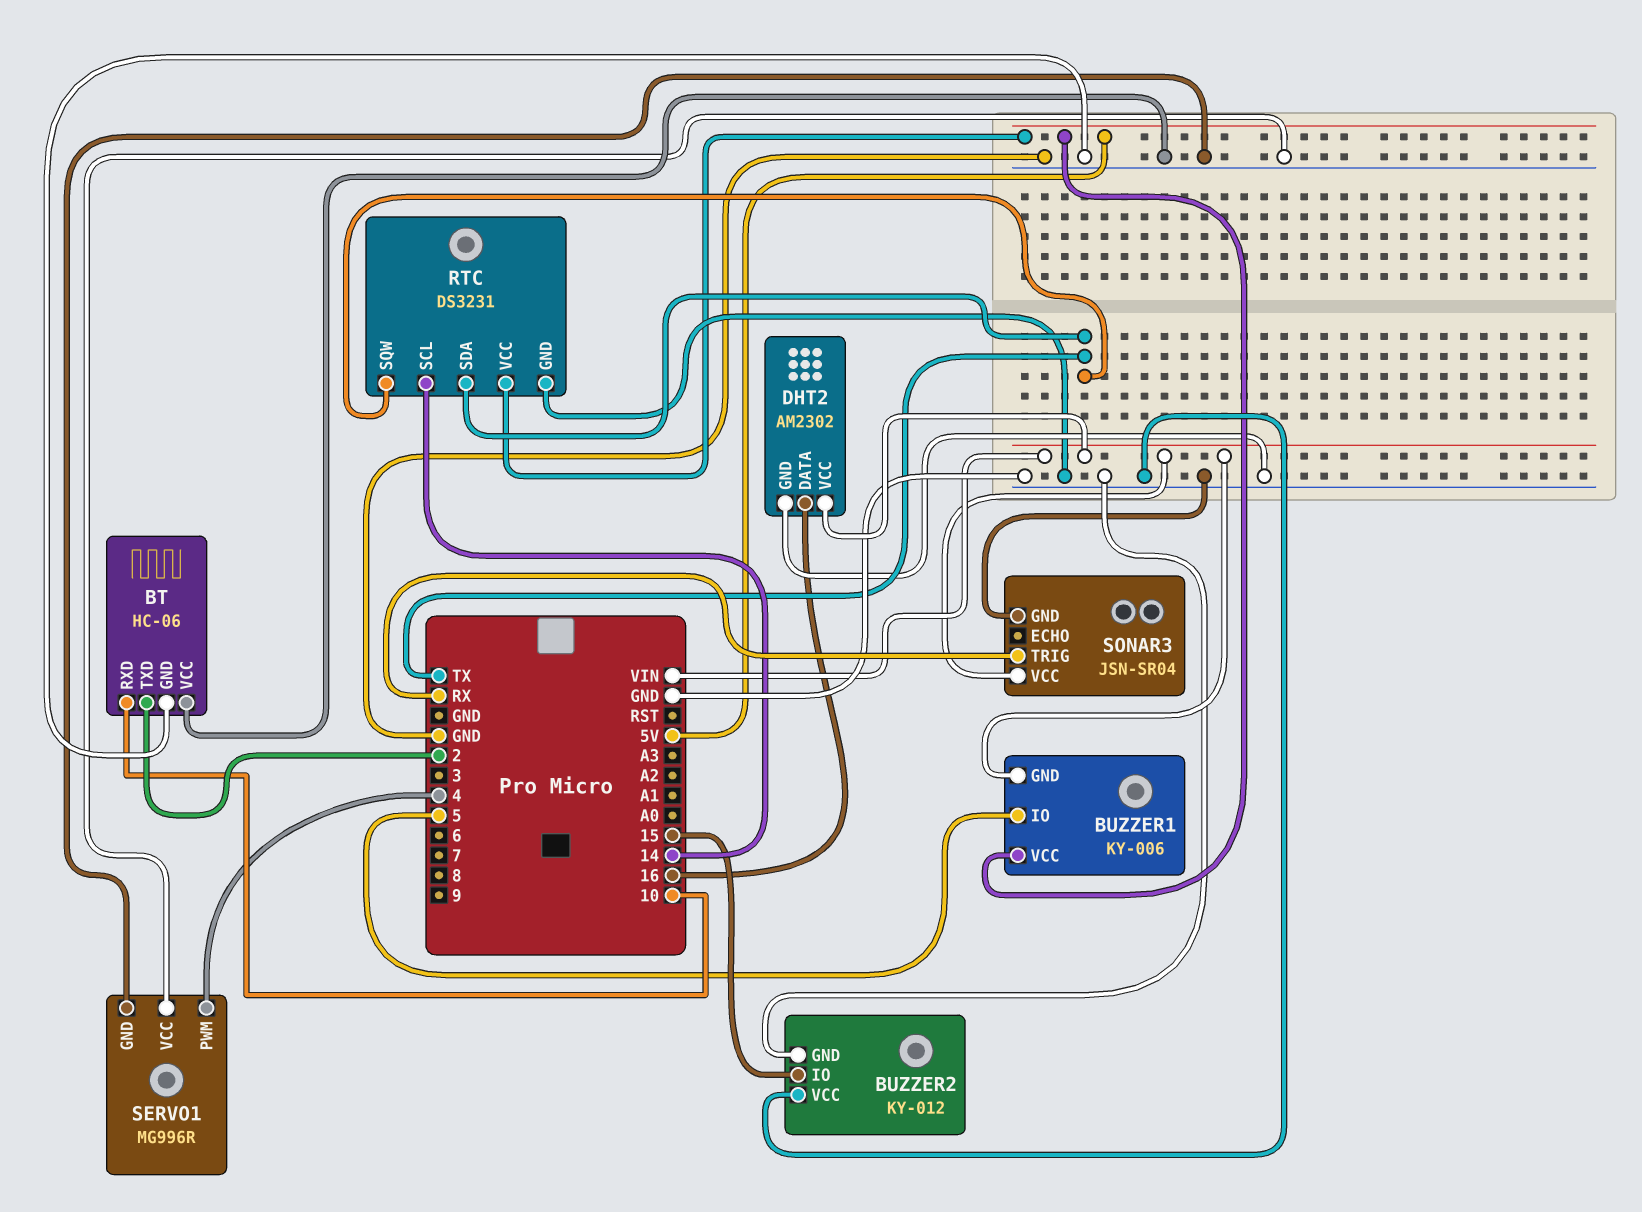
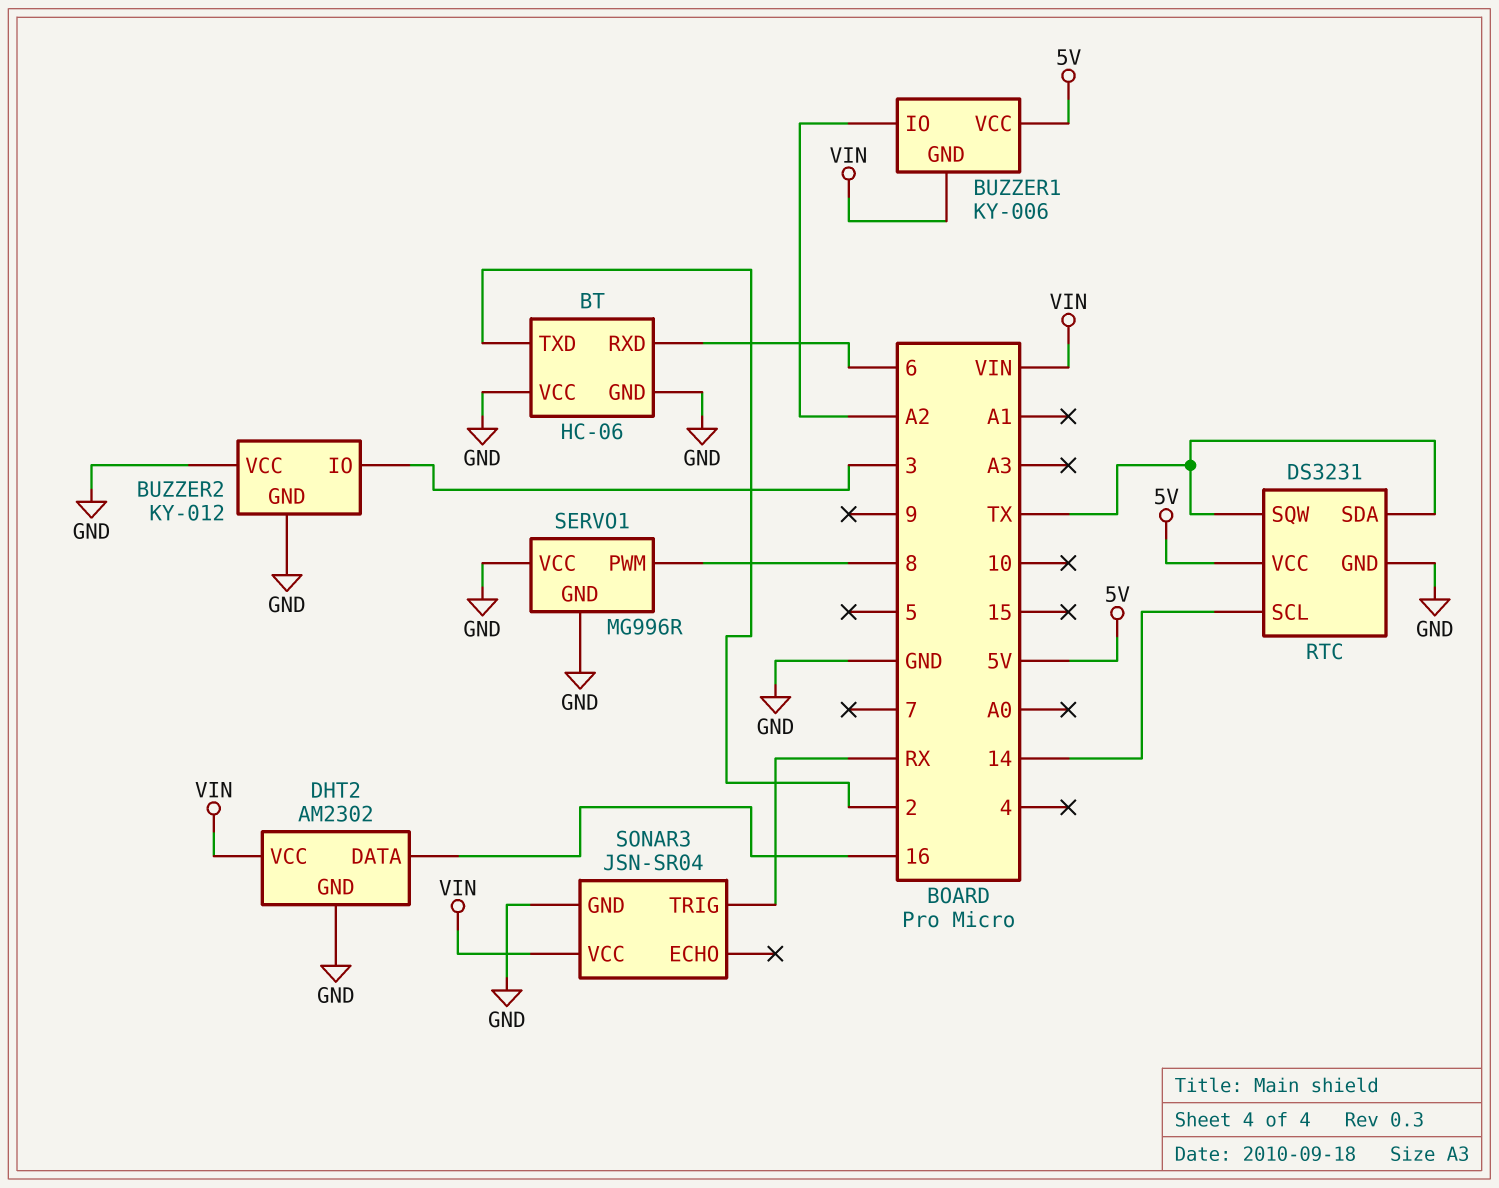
BT pin RXD: 10 -> 6
BUZZER1 pin IO: 5 -> A2
BUZZER2 pin IO: 15 -> 3
SERVO1 pin PWM: 4 -> 8

